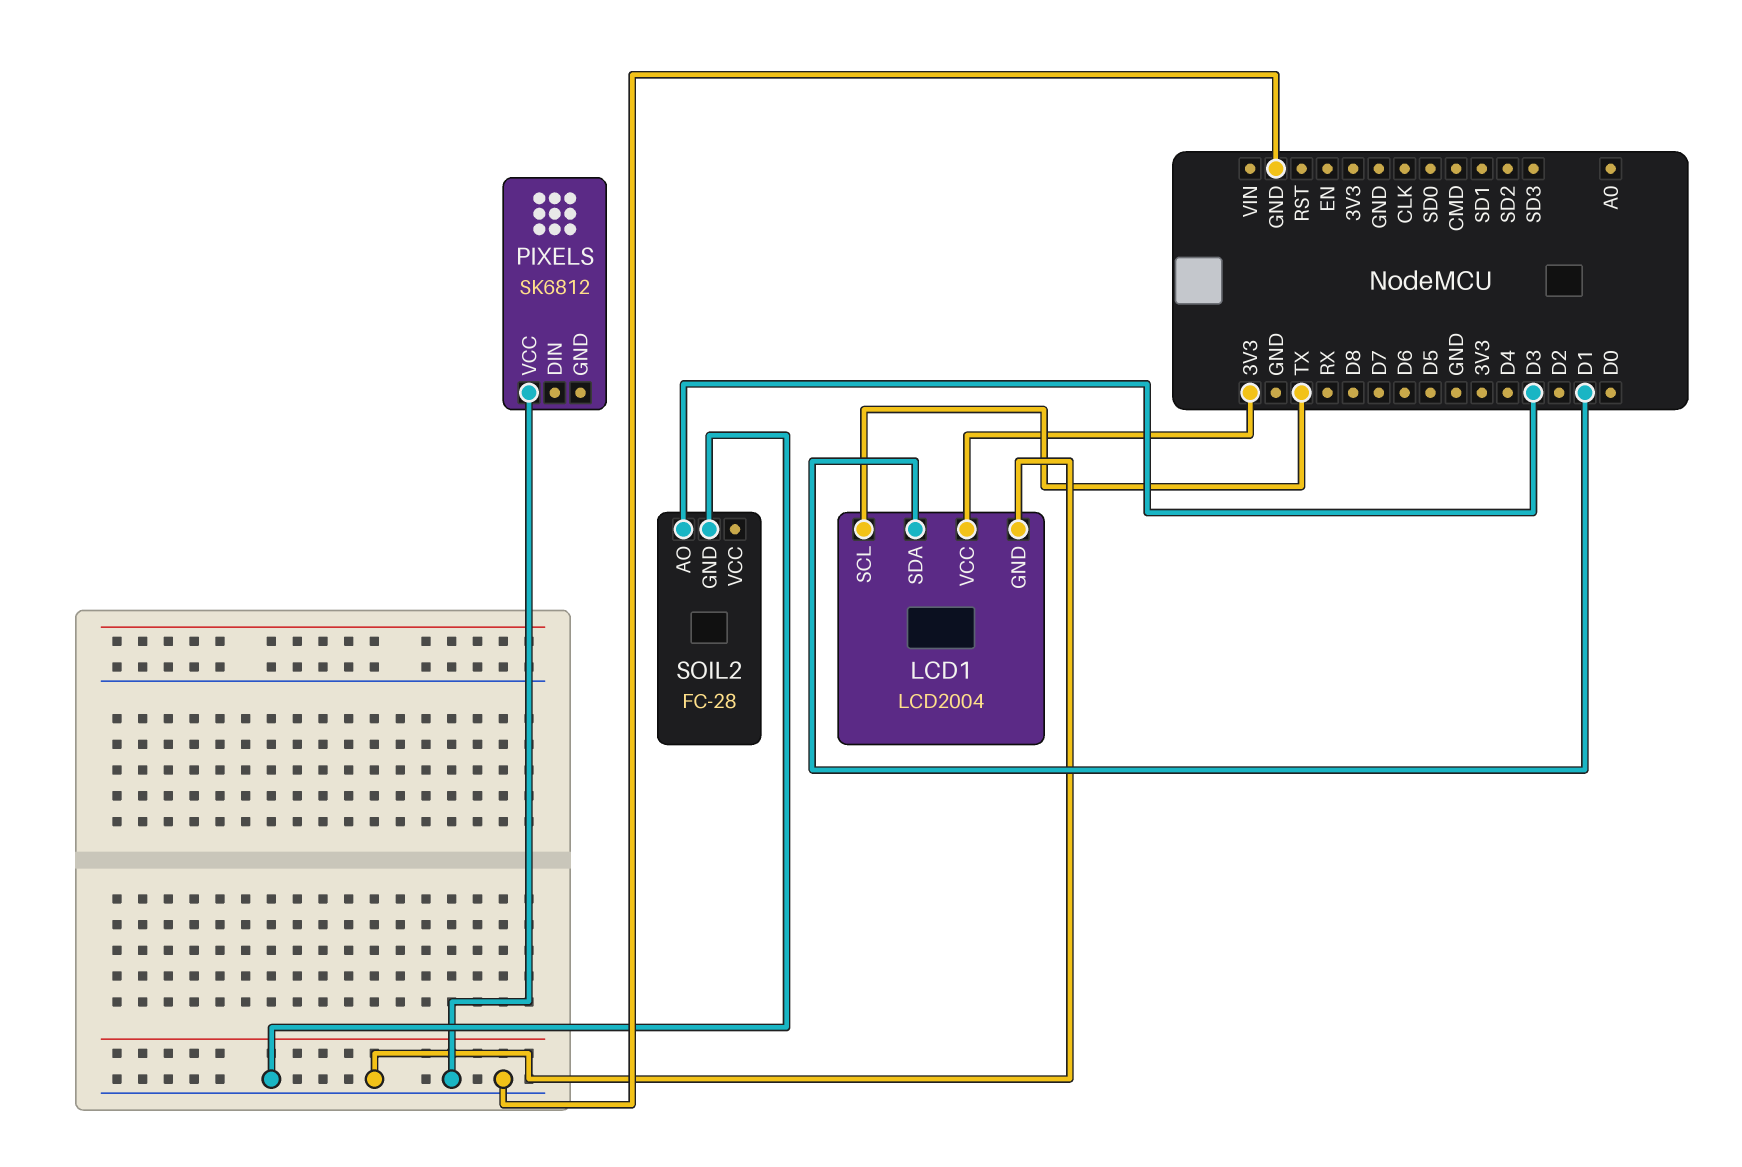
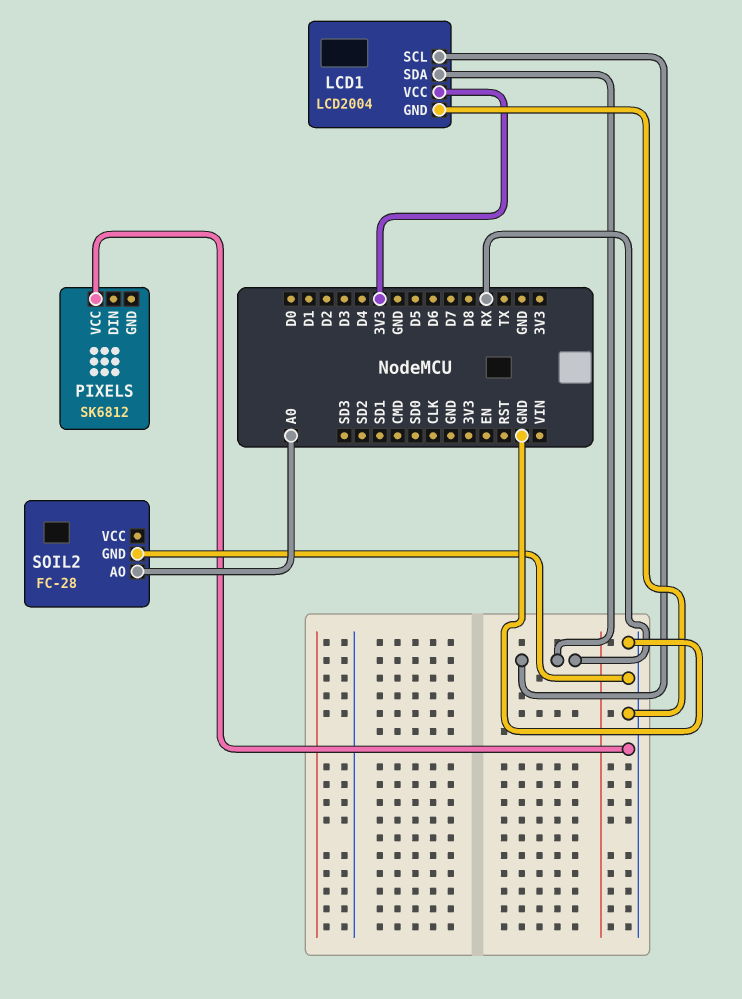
LCD1 pin SCL: TX -> RX
LCD1 pin SDA: D1 -> RX
SOIL2 pin AO: D3 -> A0

